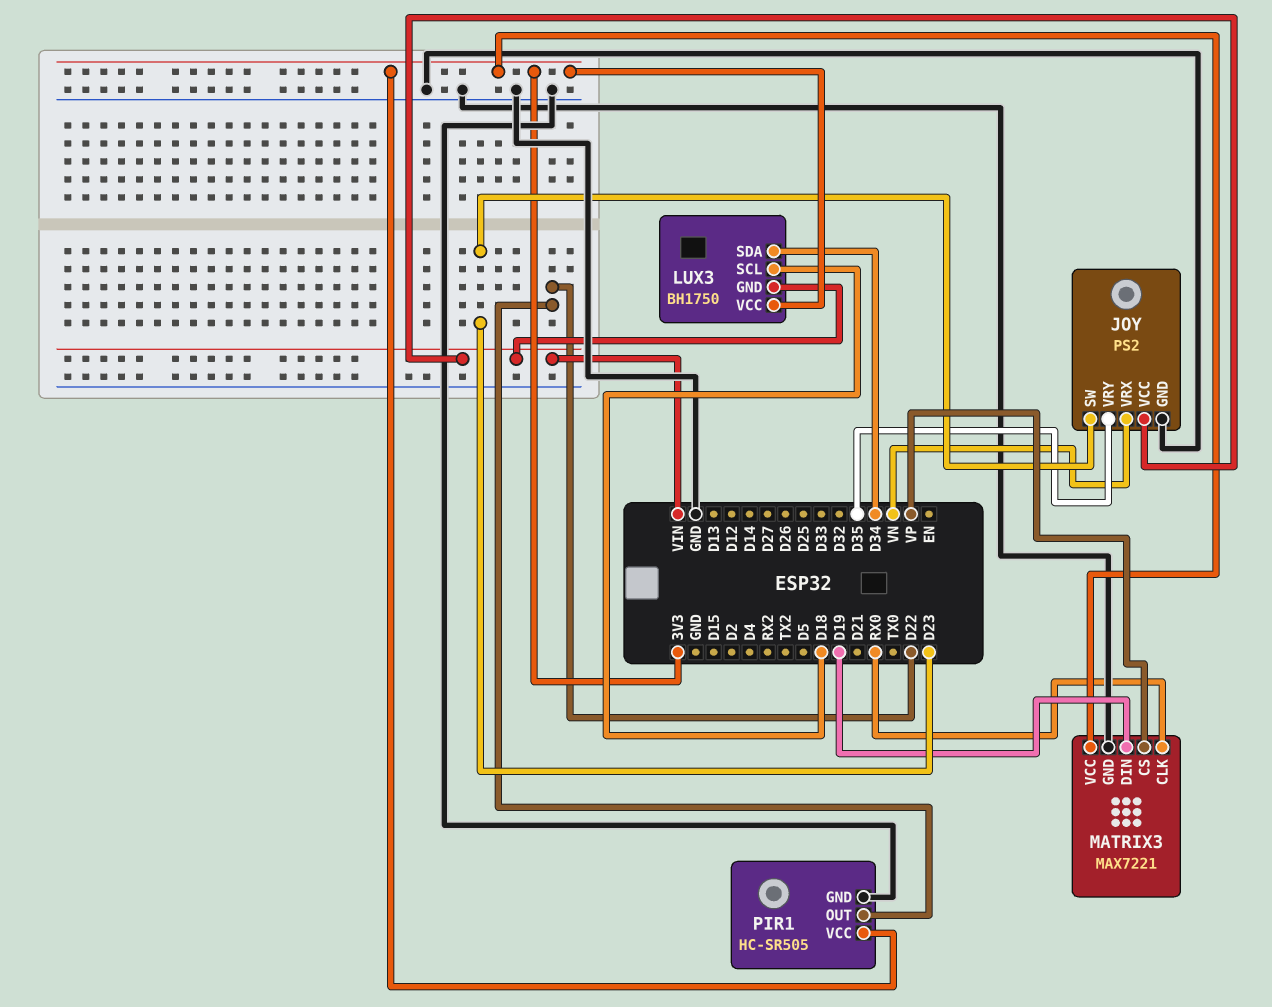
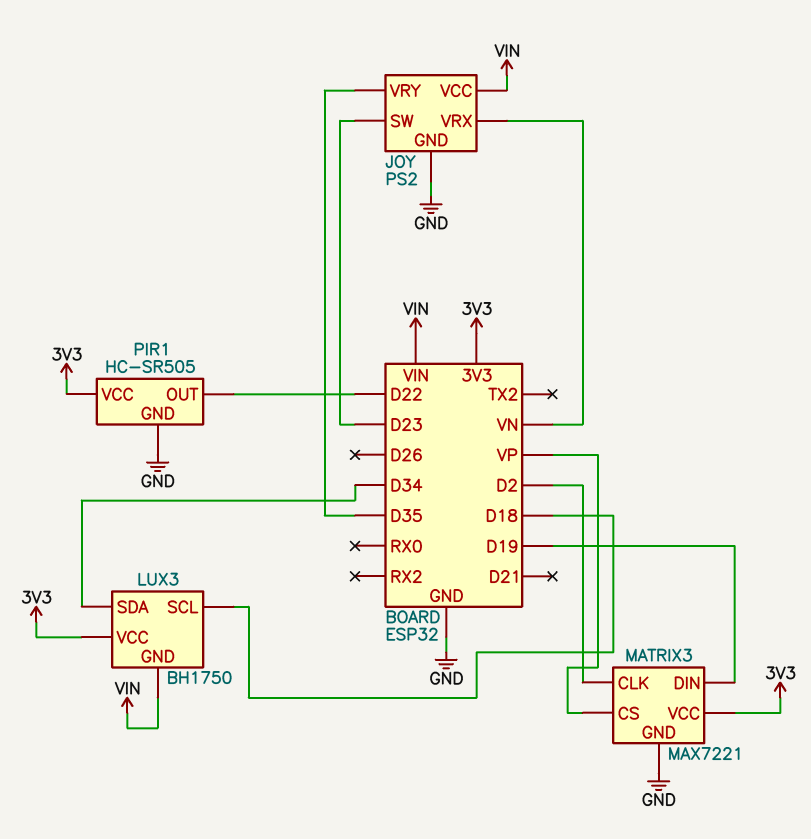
MATRIX3 pin CLK: RX0 -> D2

